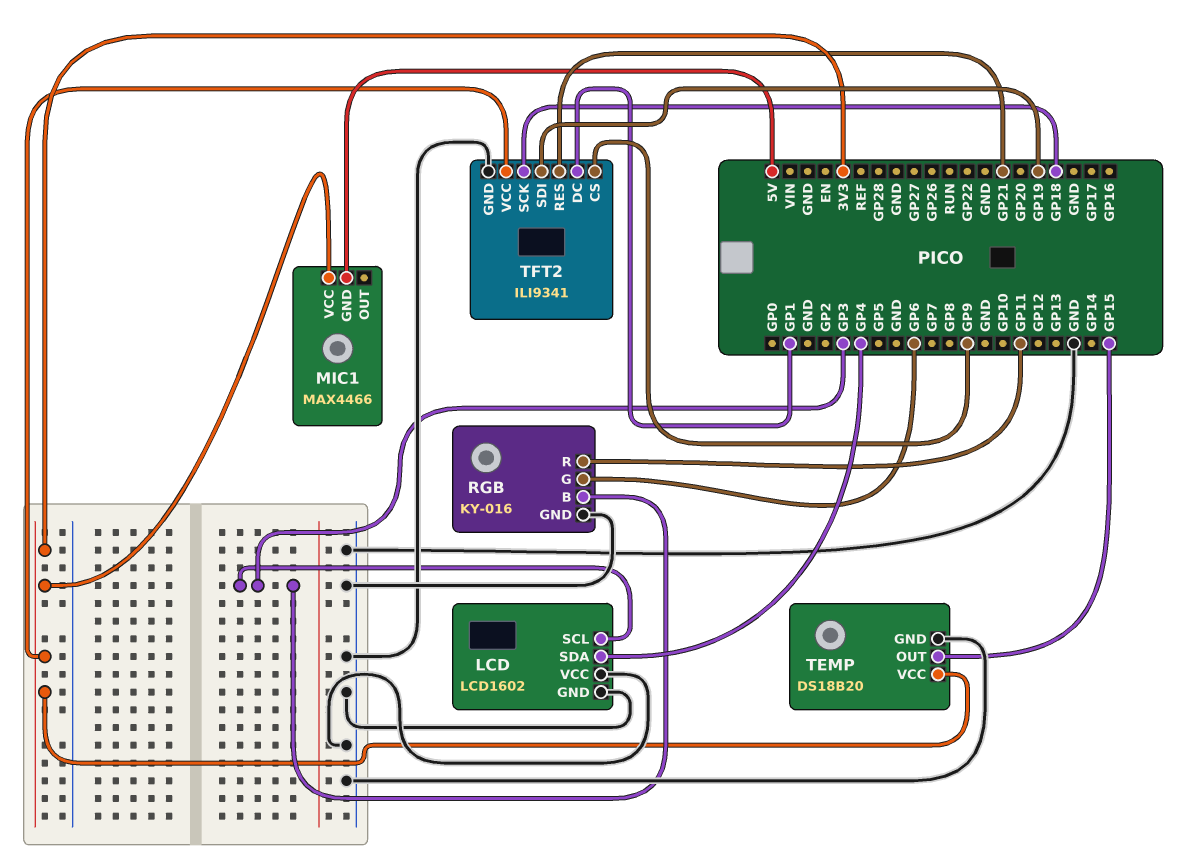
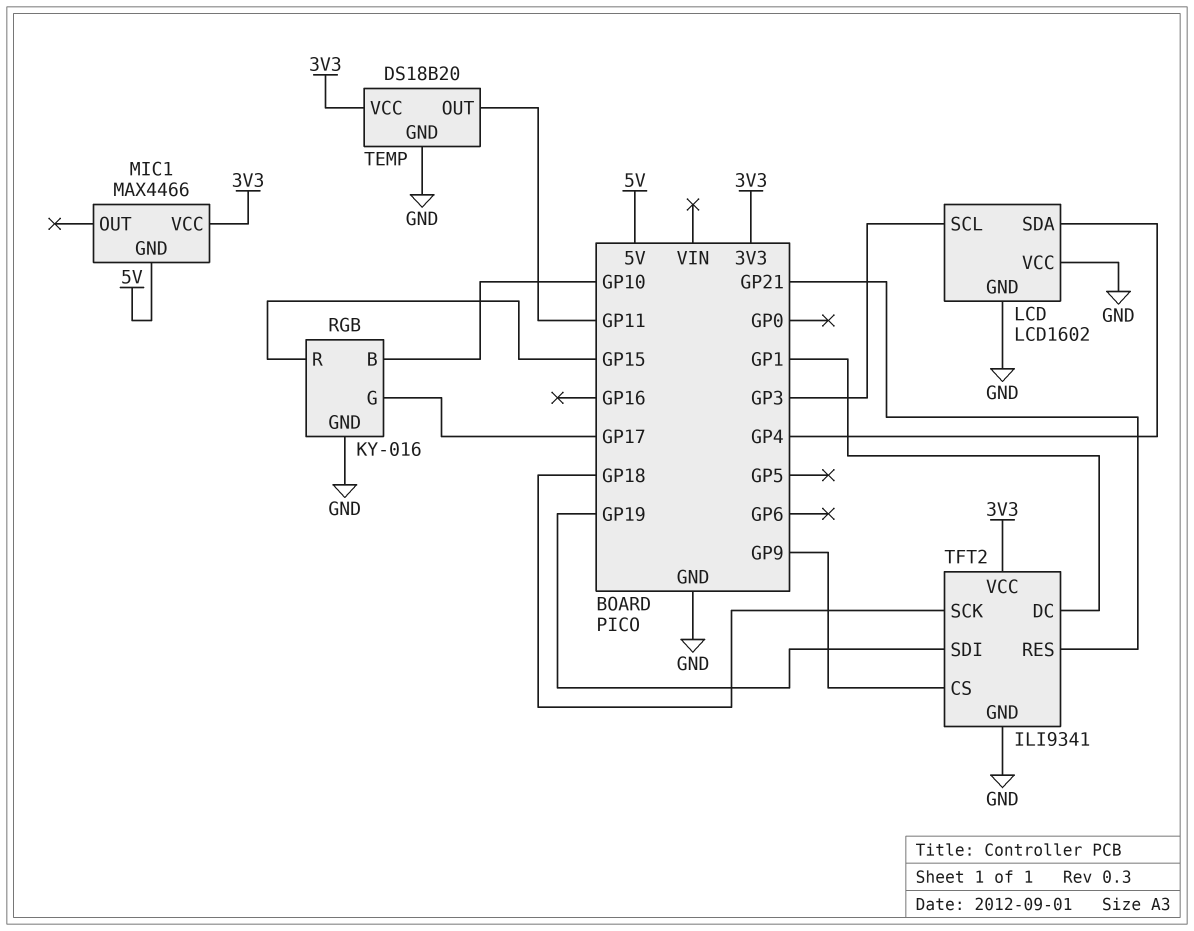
RGB pin B: GP3 -> GP10
RGB pin G: GP6 -> GP17
RGB pin R: GP11 -> GP15
TEMP pin OUT: GP15 -> GP11

